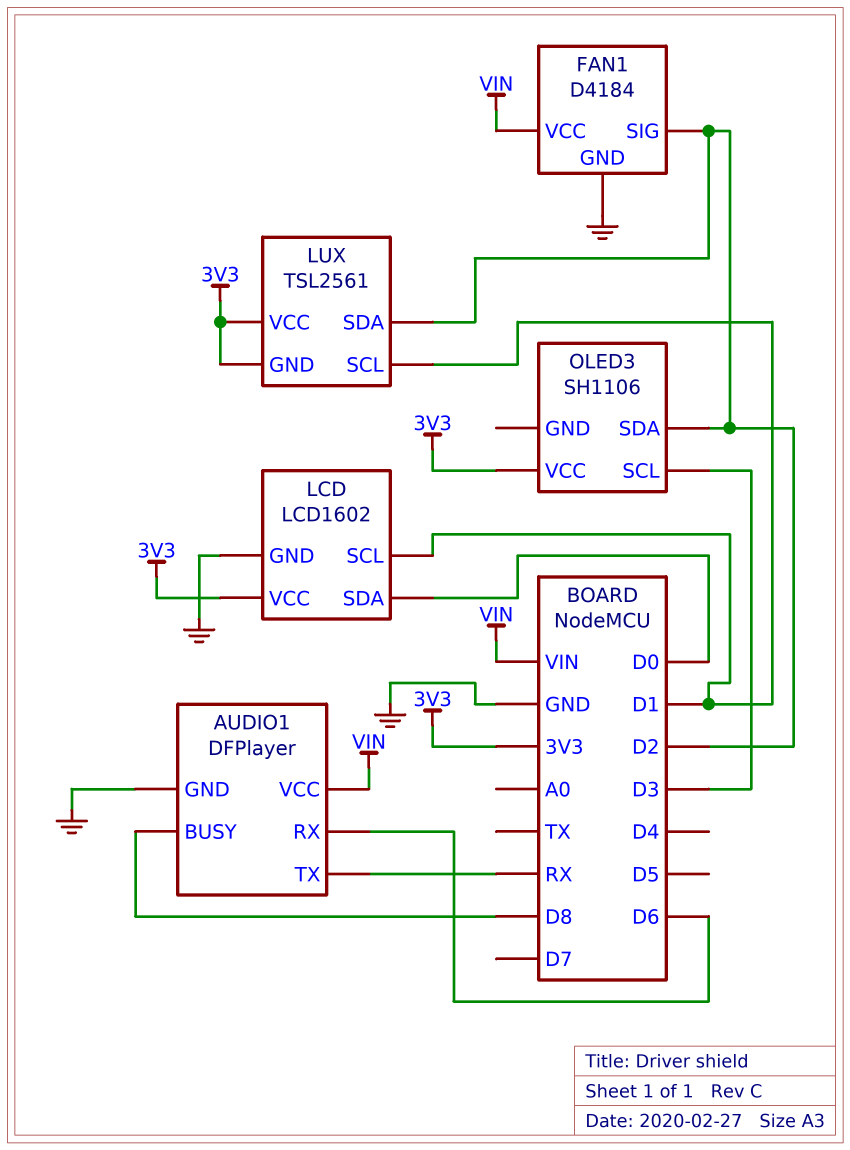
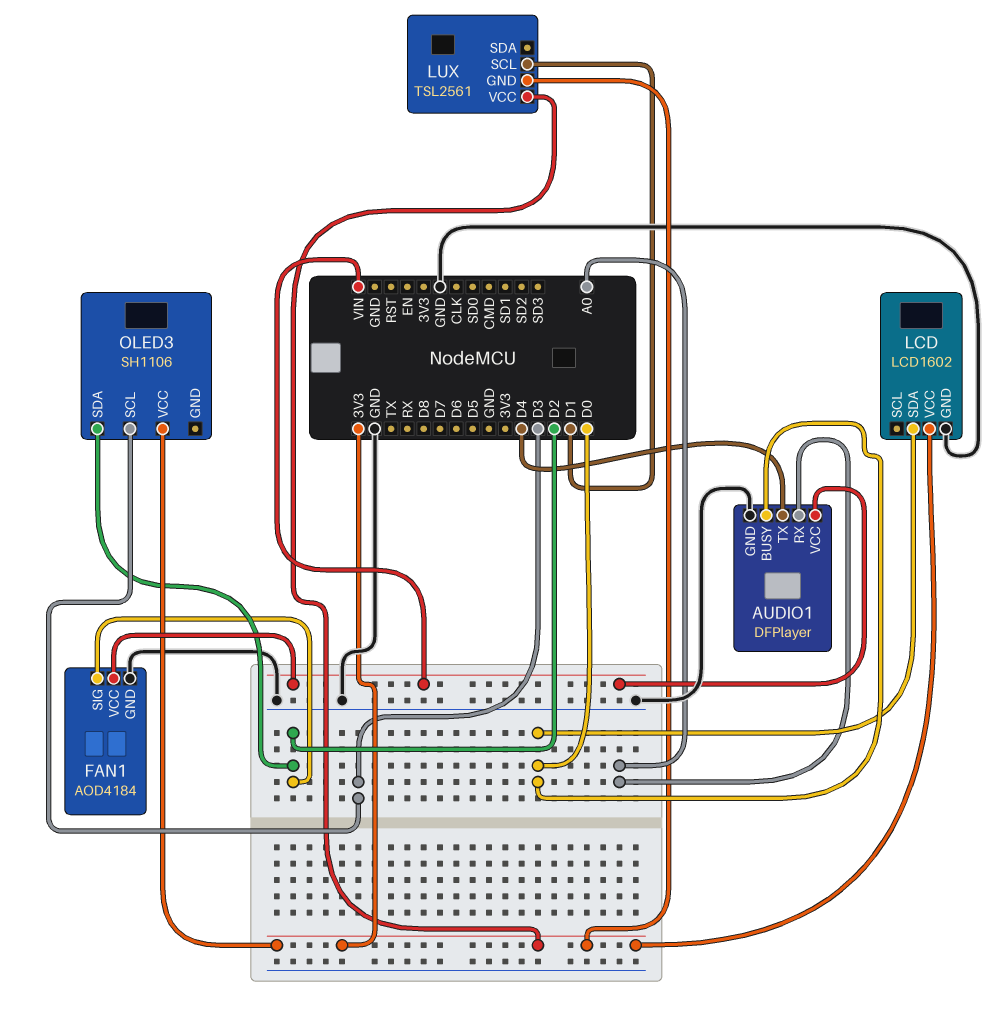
AUDIO1 pin BUSY: D8 -> D0
AUDIO1 pin RX: D6 -> A0
AUDIO1 pin TX: RX -> D4
FAN1: D4184 -> AOD4184
LCD pin SCL: D1 -> none
LUX pin SDA: D2 -> none

